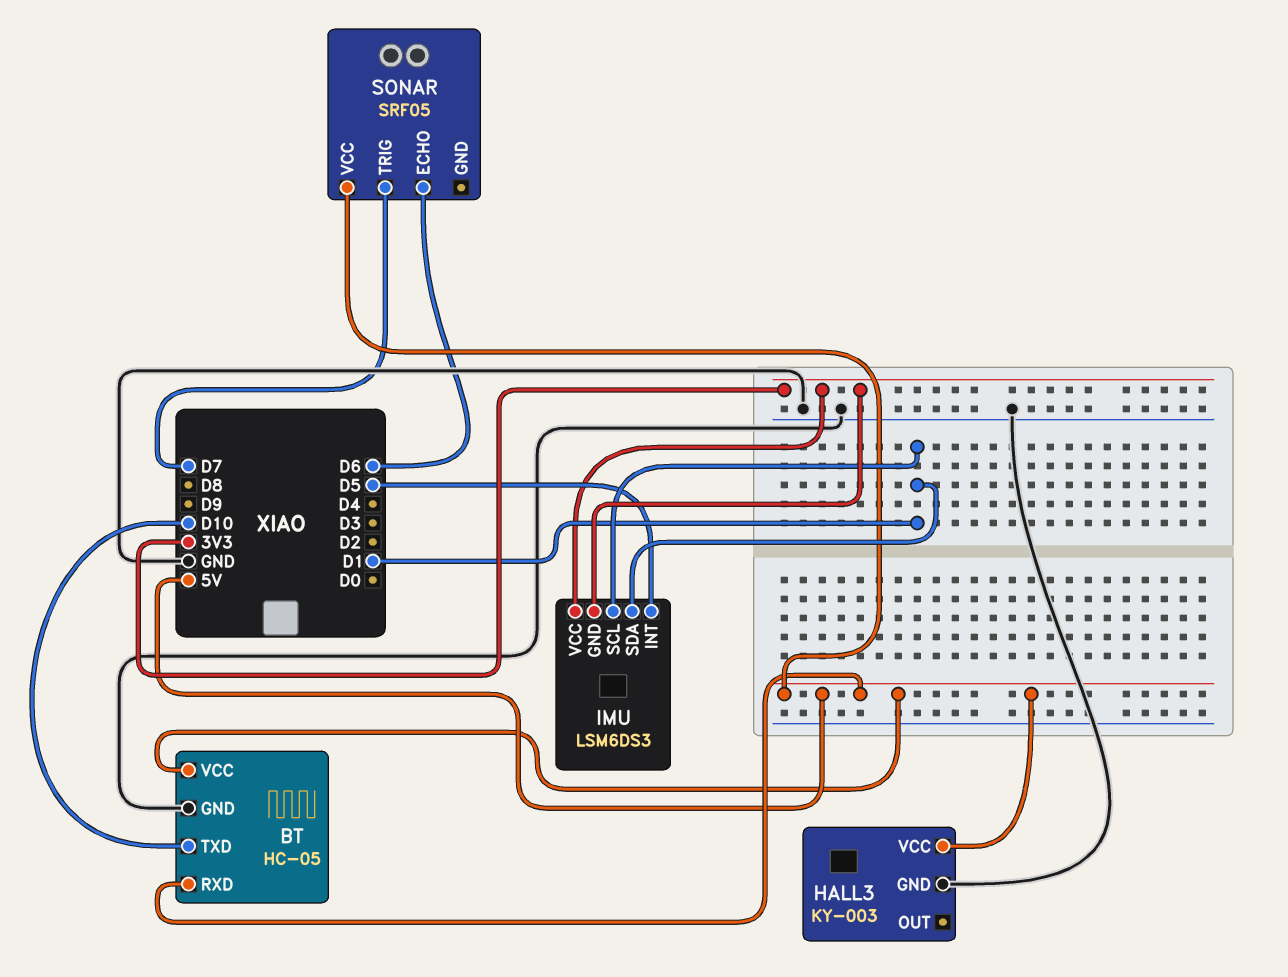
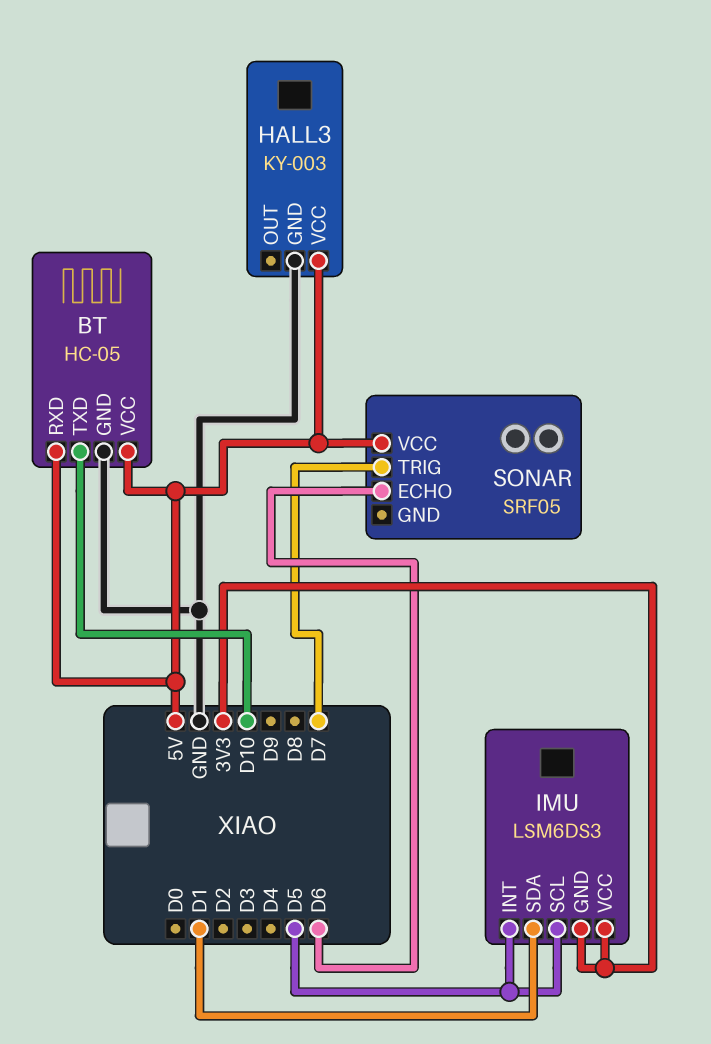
IMU pin SCL: D1 -> D5

